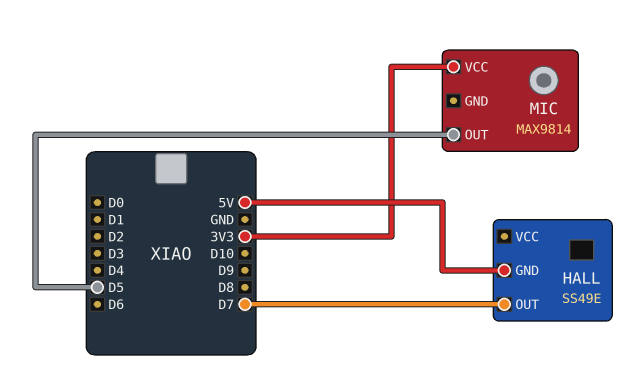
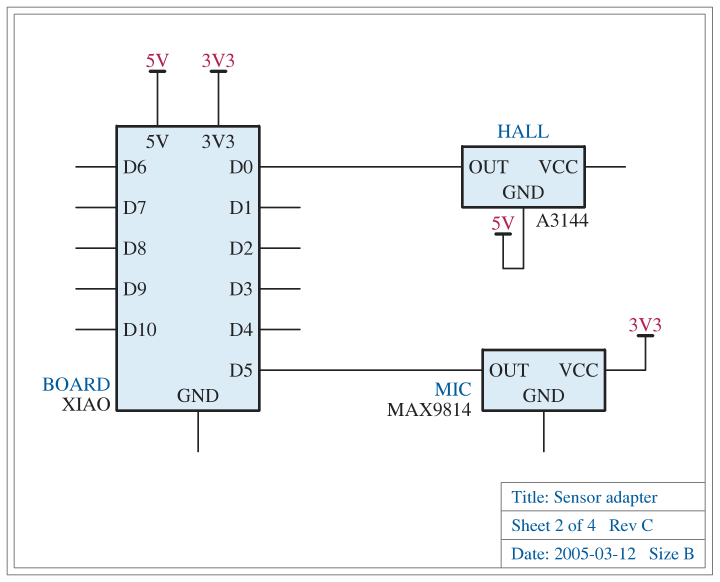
HALL: SS49E -> A3144
HALL pin OUT: D7 -> D0

